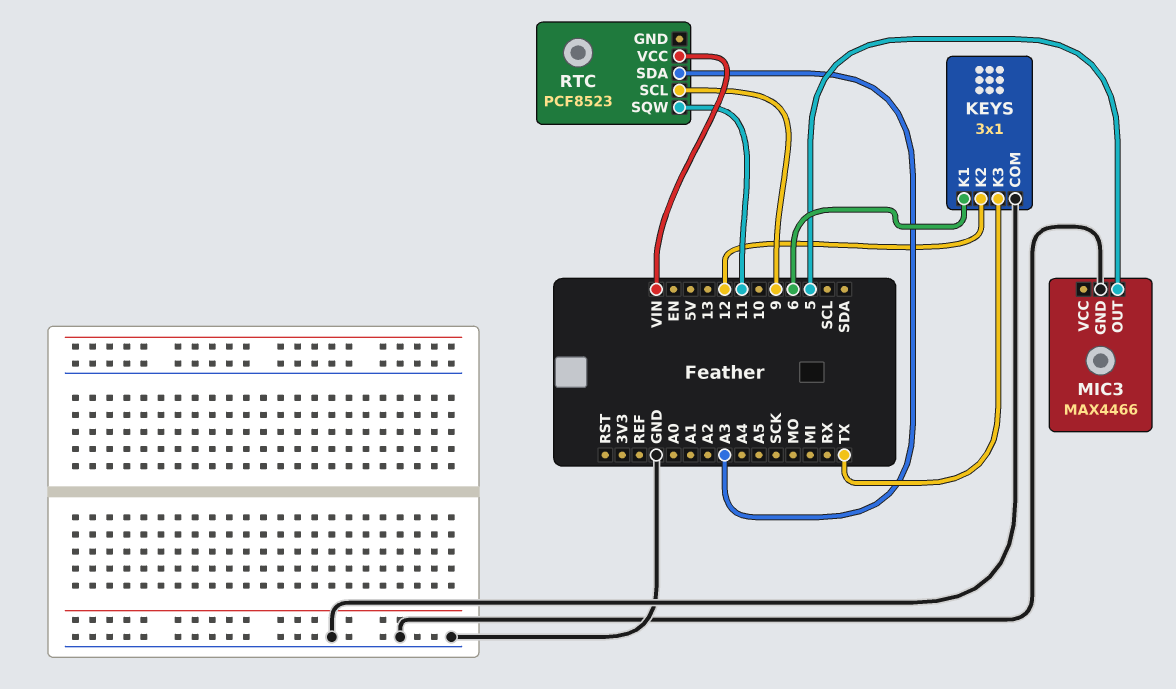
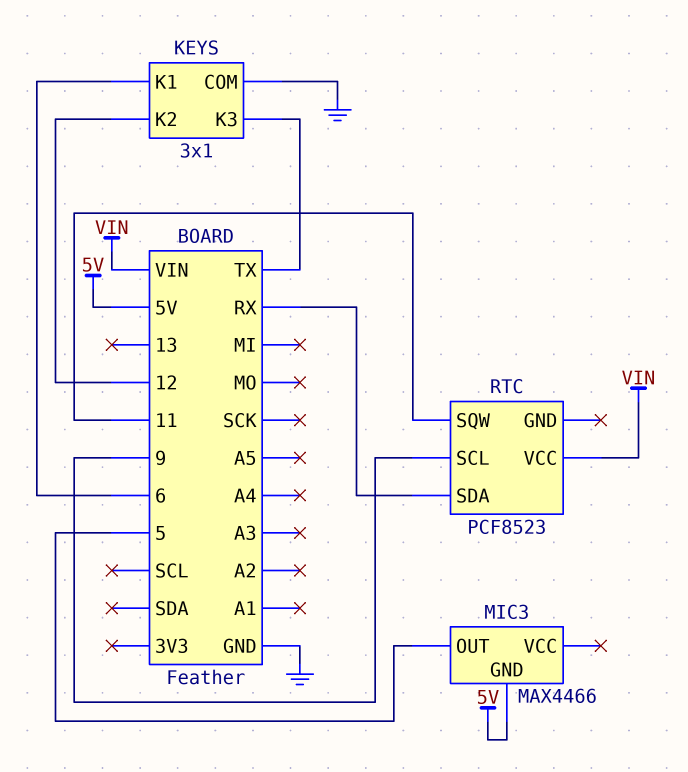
MIC3 pin GND: GND -> 5V
RTC pin SDA: A3 -> RX

